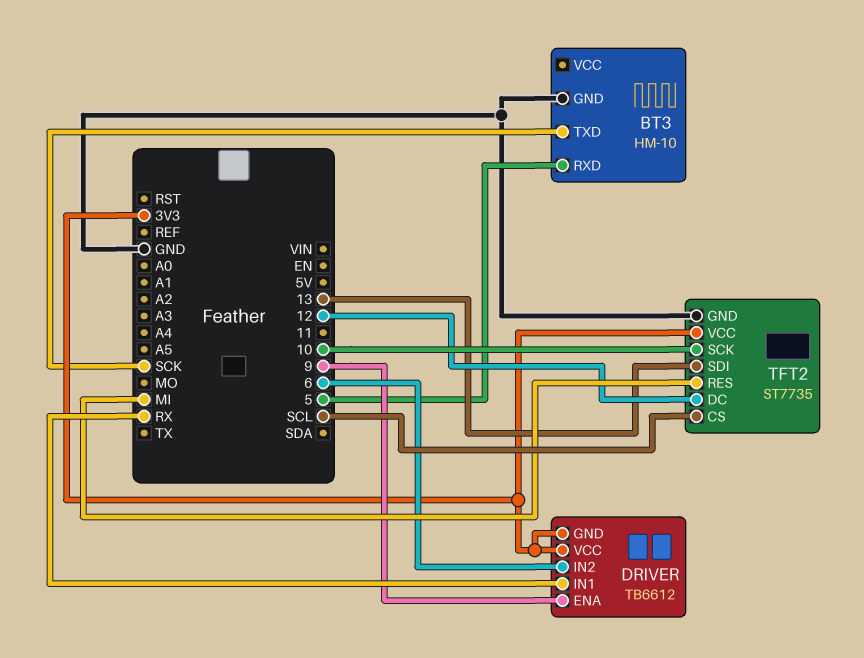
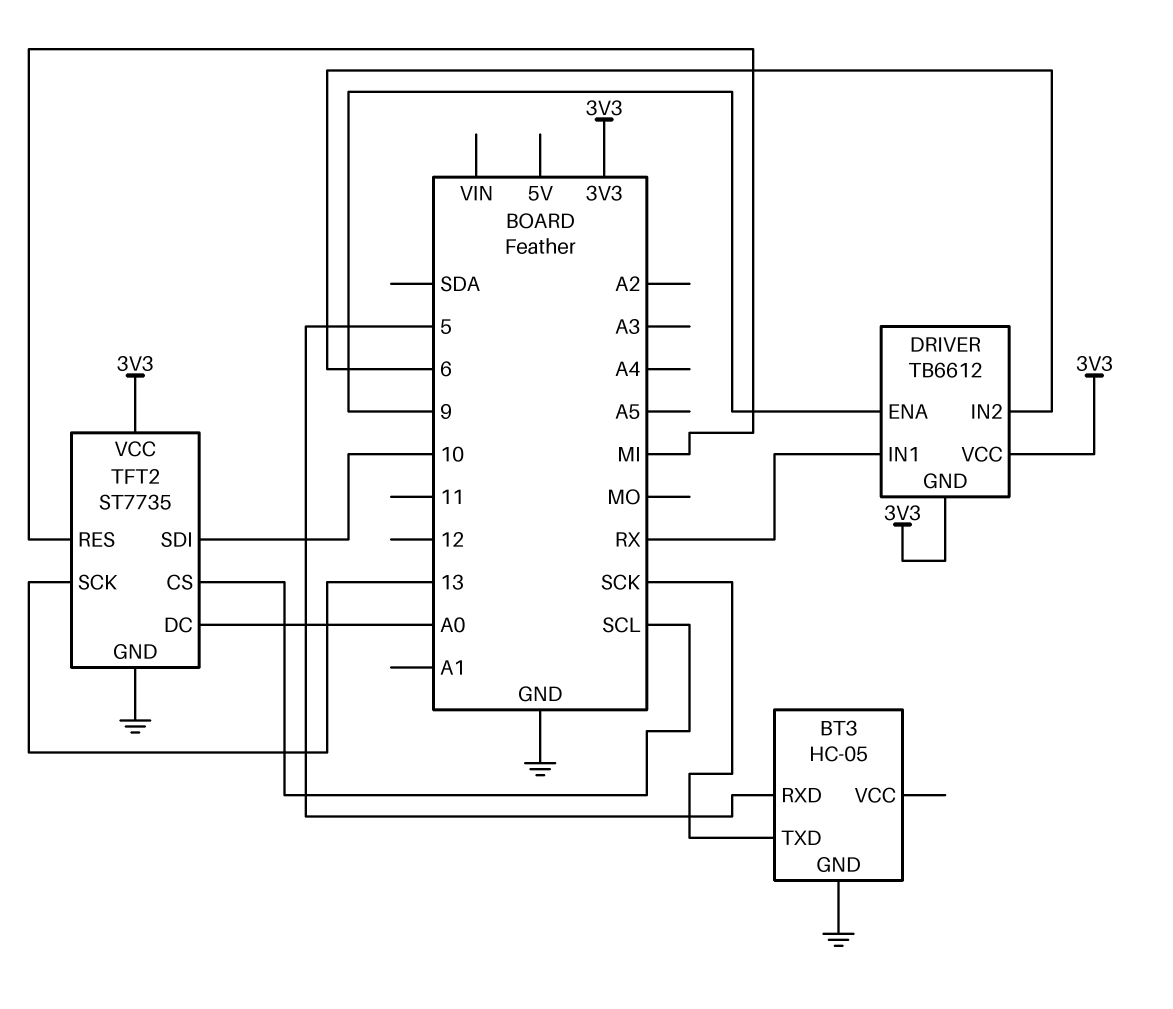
BT3: HM-10 -> HC-05
TFT2 pin DC: 12 -> A0
TFT2 pin SCK: 10 -> 13
TFT2 pin SDI: 13 -> 10

